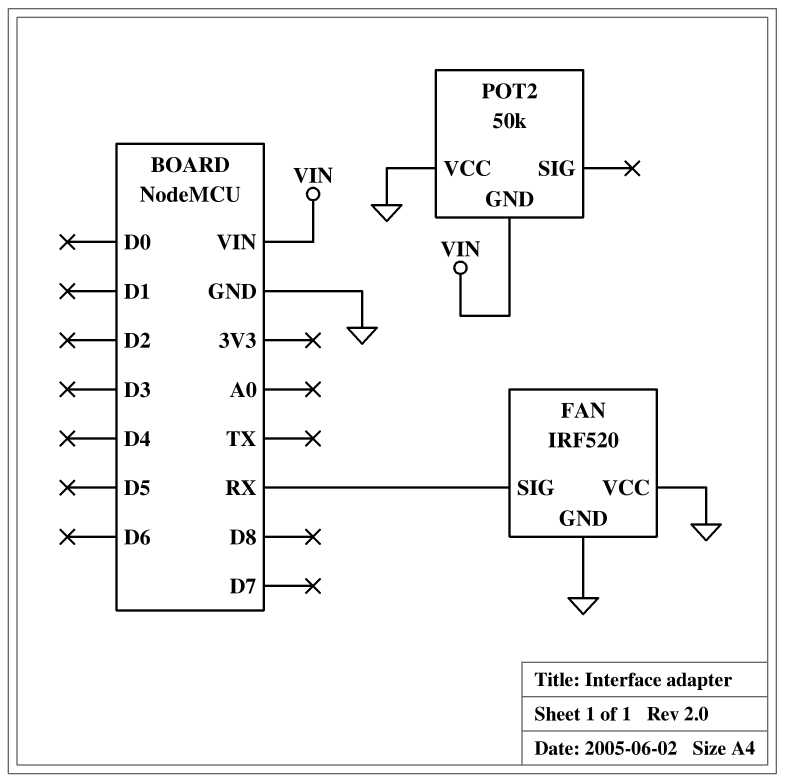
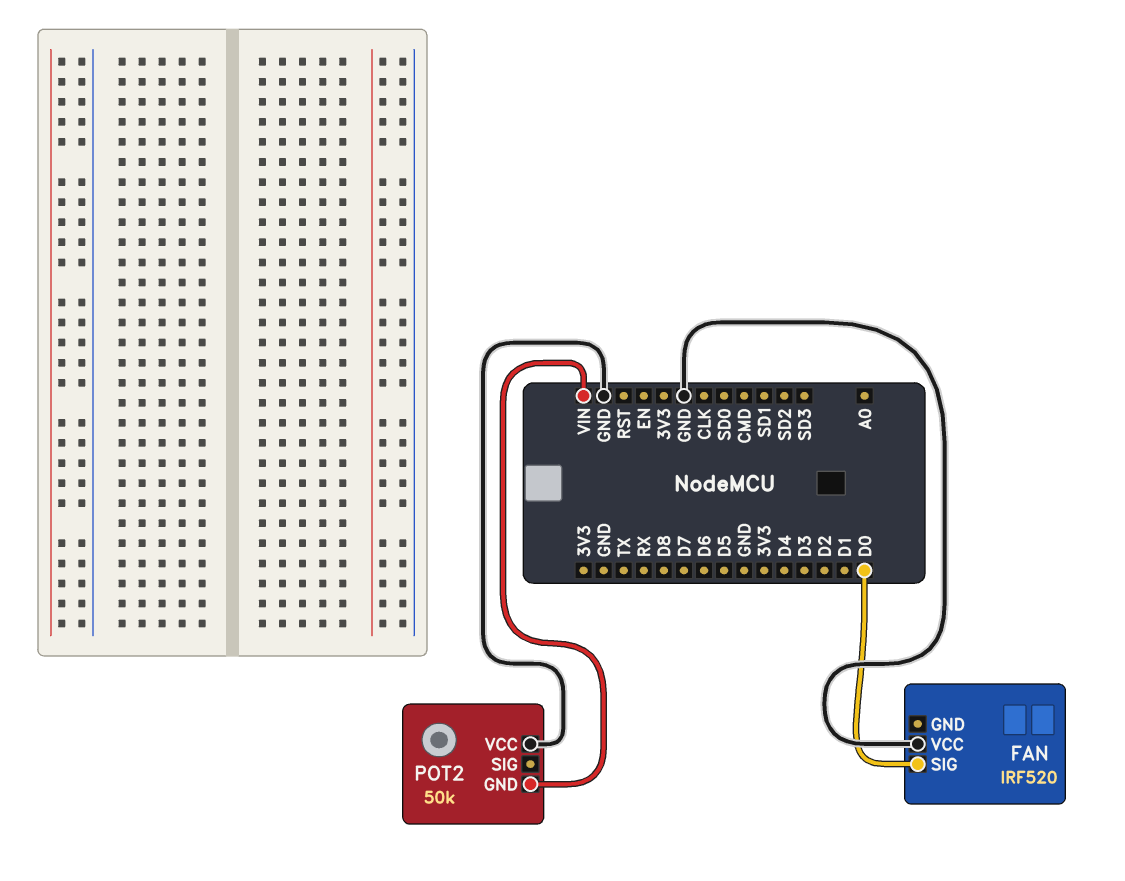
FAN pin GND: GND -> none
FAN pin SIG: RX -> D0

